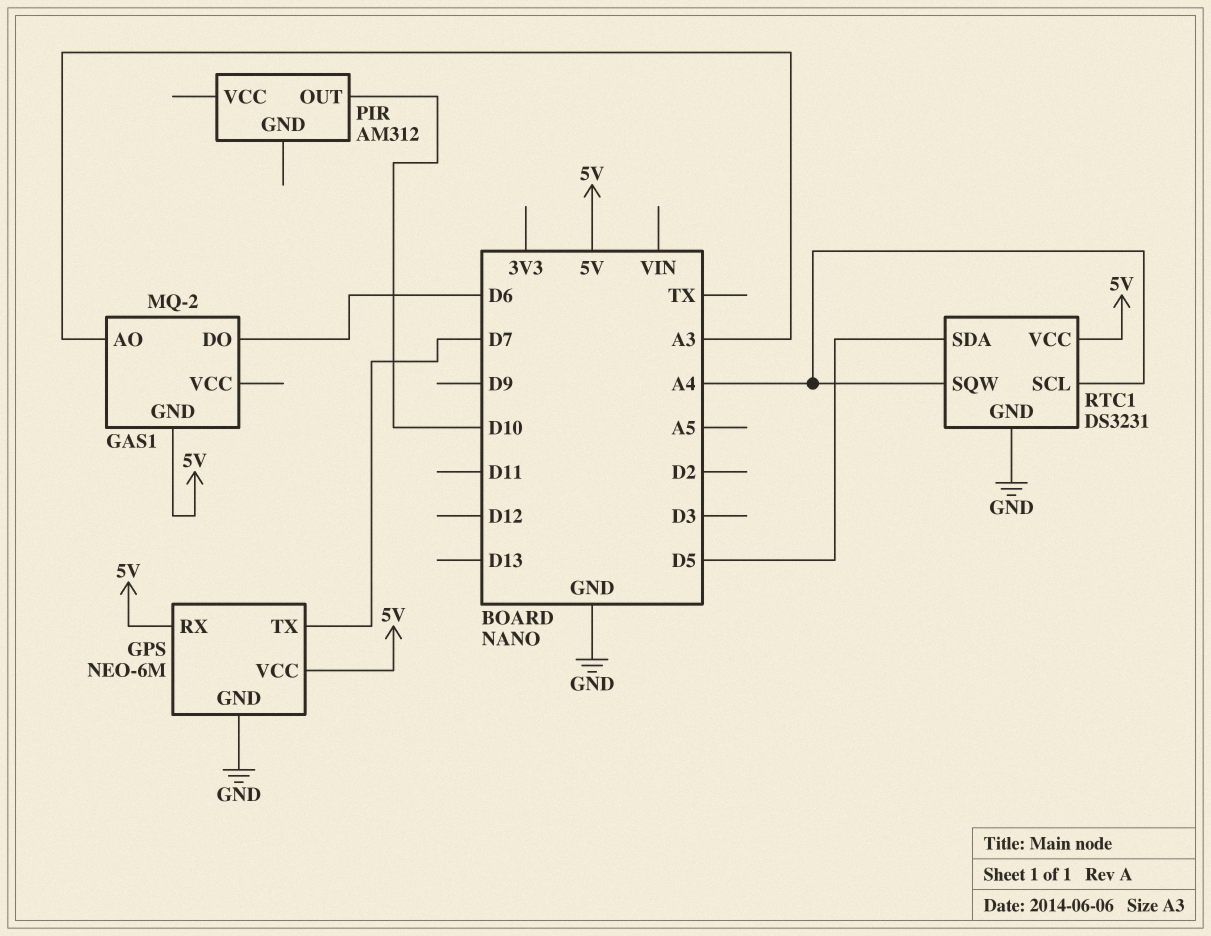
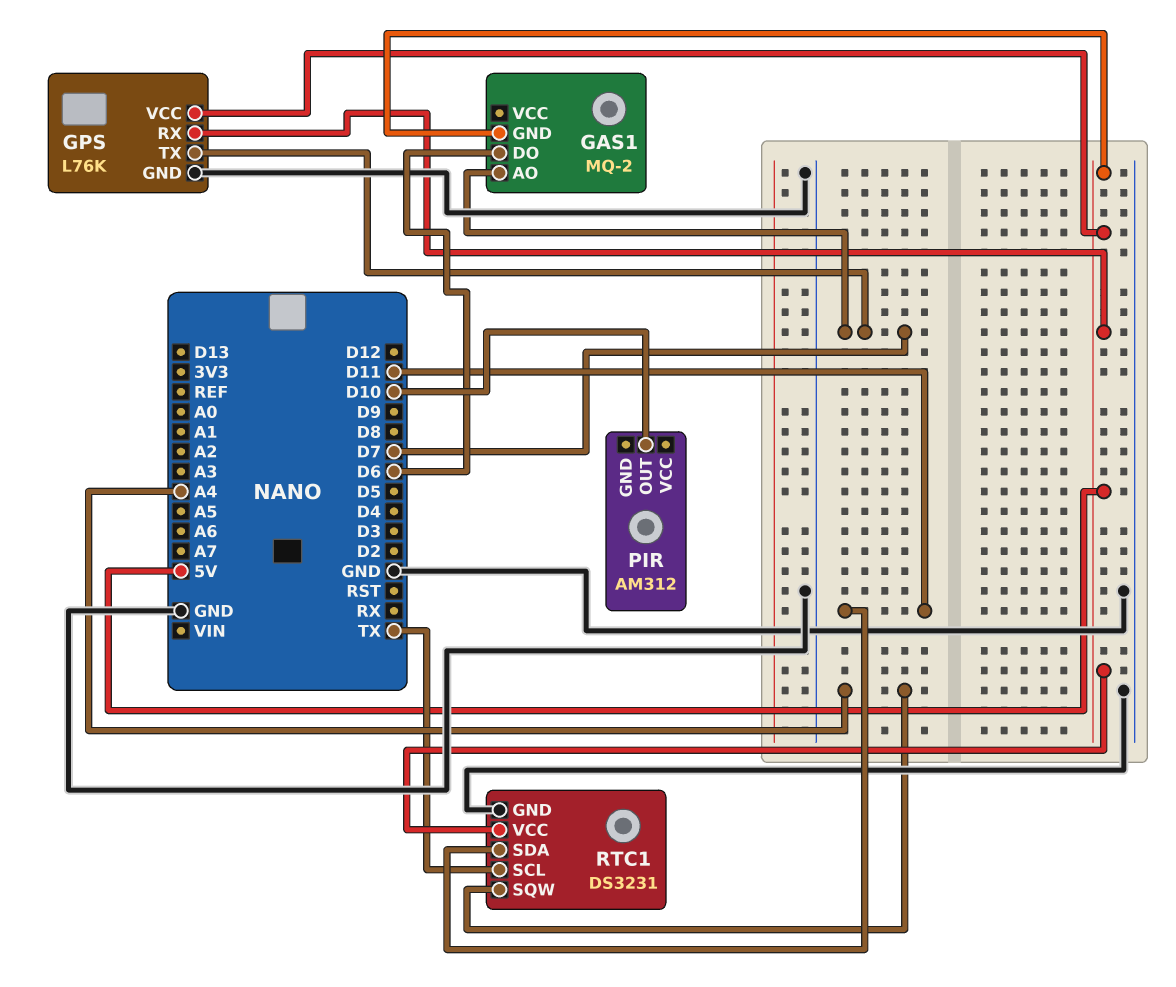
GAS1 pin AO: A3 -> D7
GPS: NEO-6M -> L76K
RTC1 pin SCL: A4 -> TX
RTC1 pin SDA: D5 -> D11

